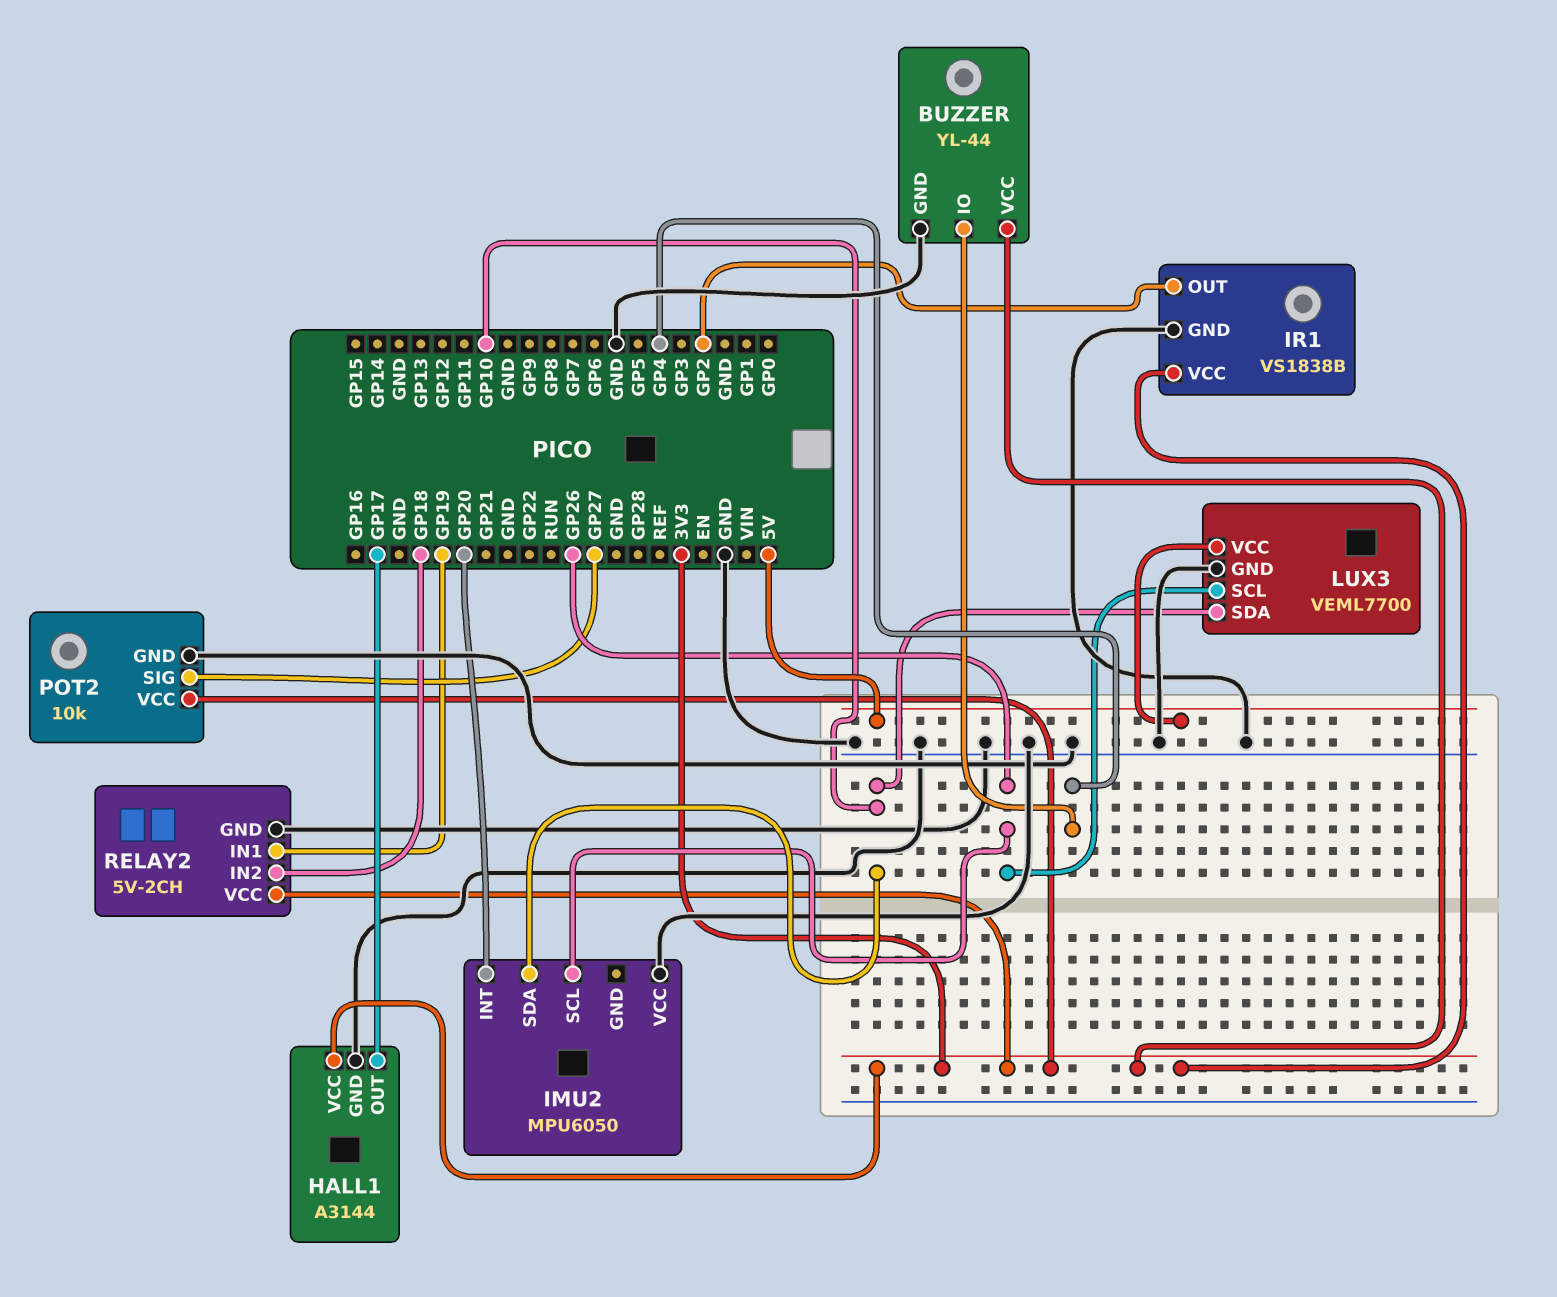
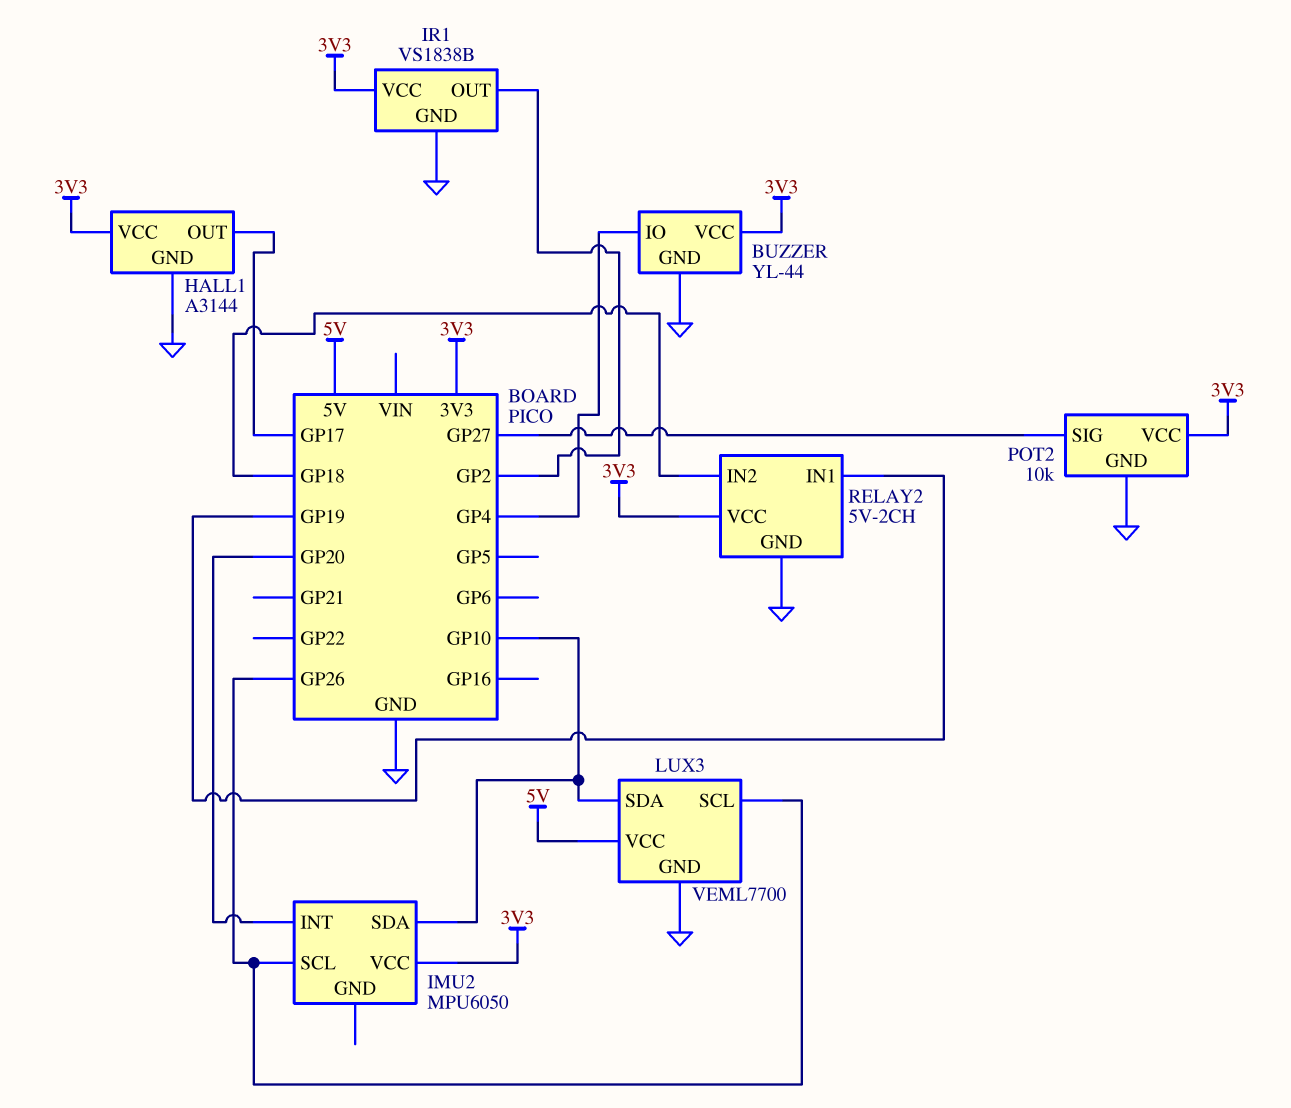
IMU2 pin VCC: GND -> 3V3

